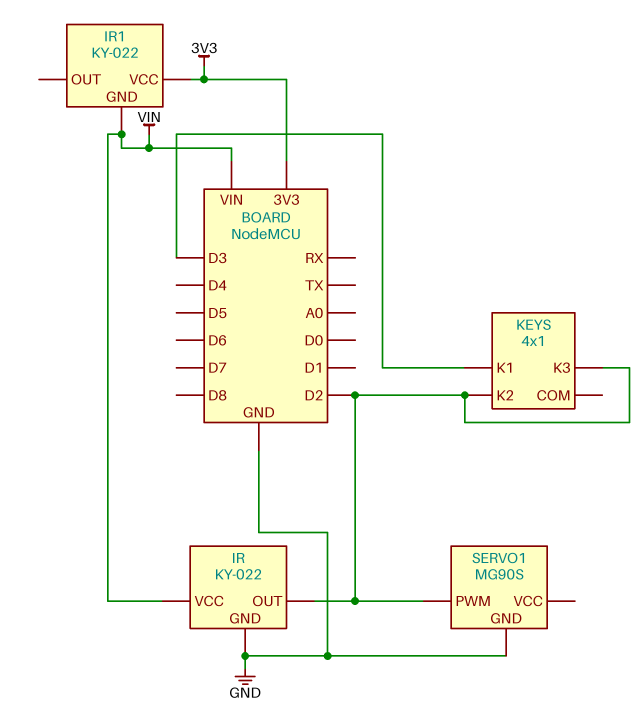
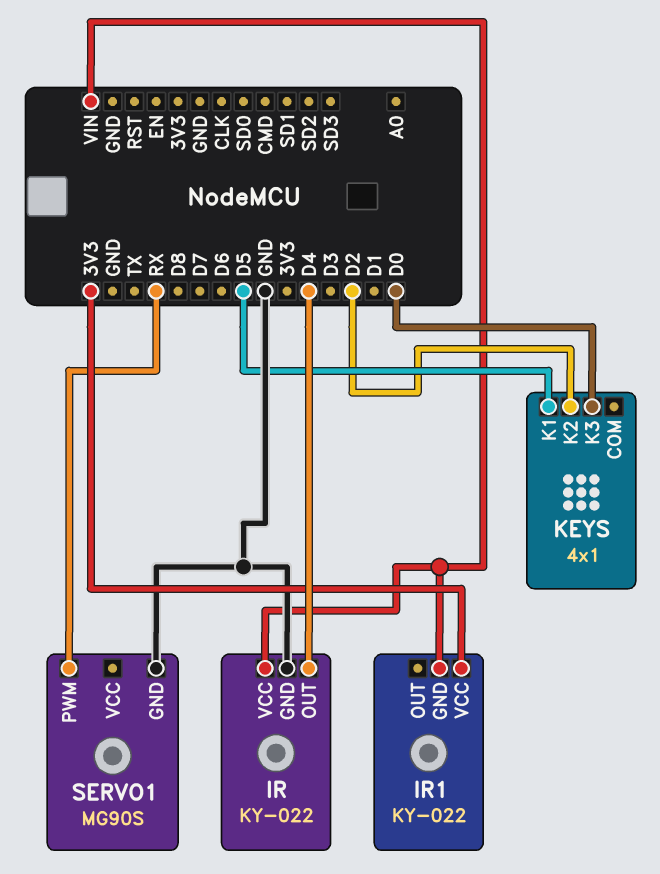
IR pin OUT: D2 -> D4
KEYS pin K1: D3 -> D5
KEYS pin K3: D2 -> D0
SERVO1 pin PWM: D2 -> RX

